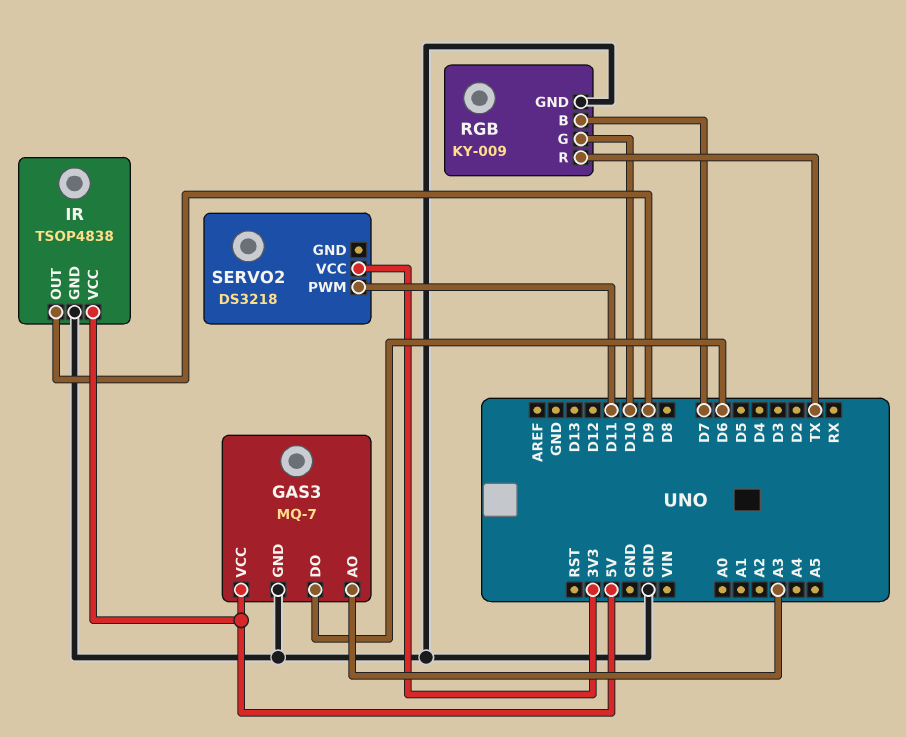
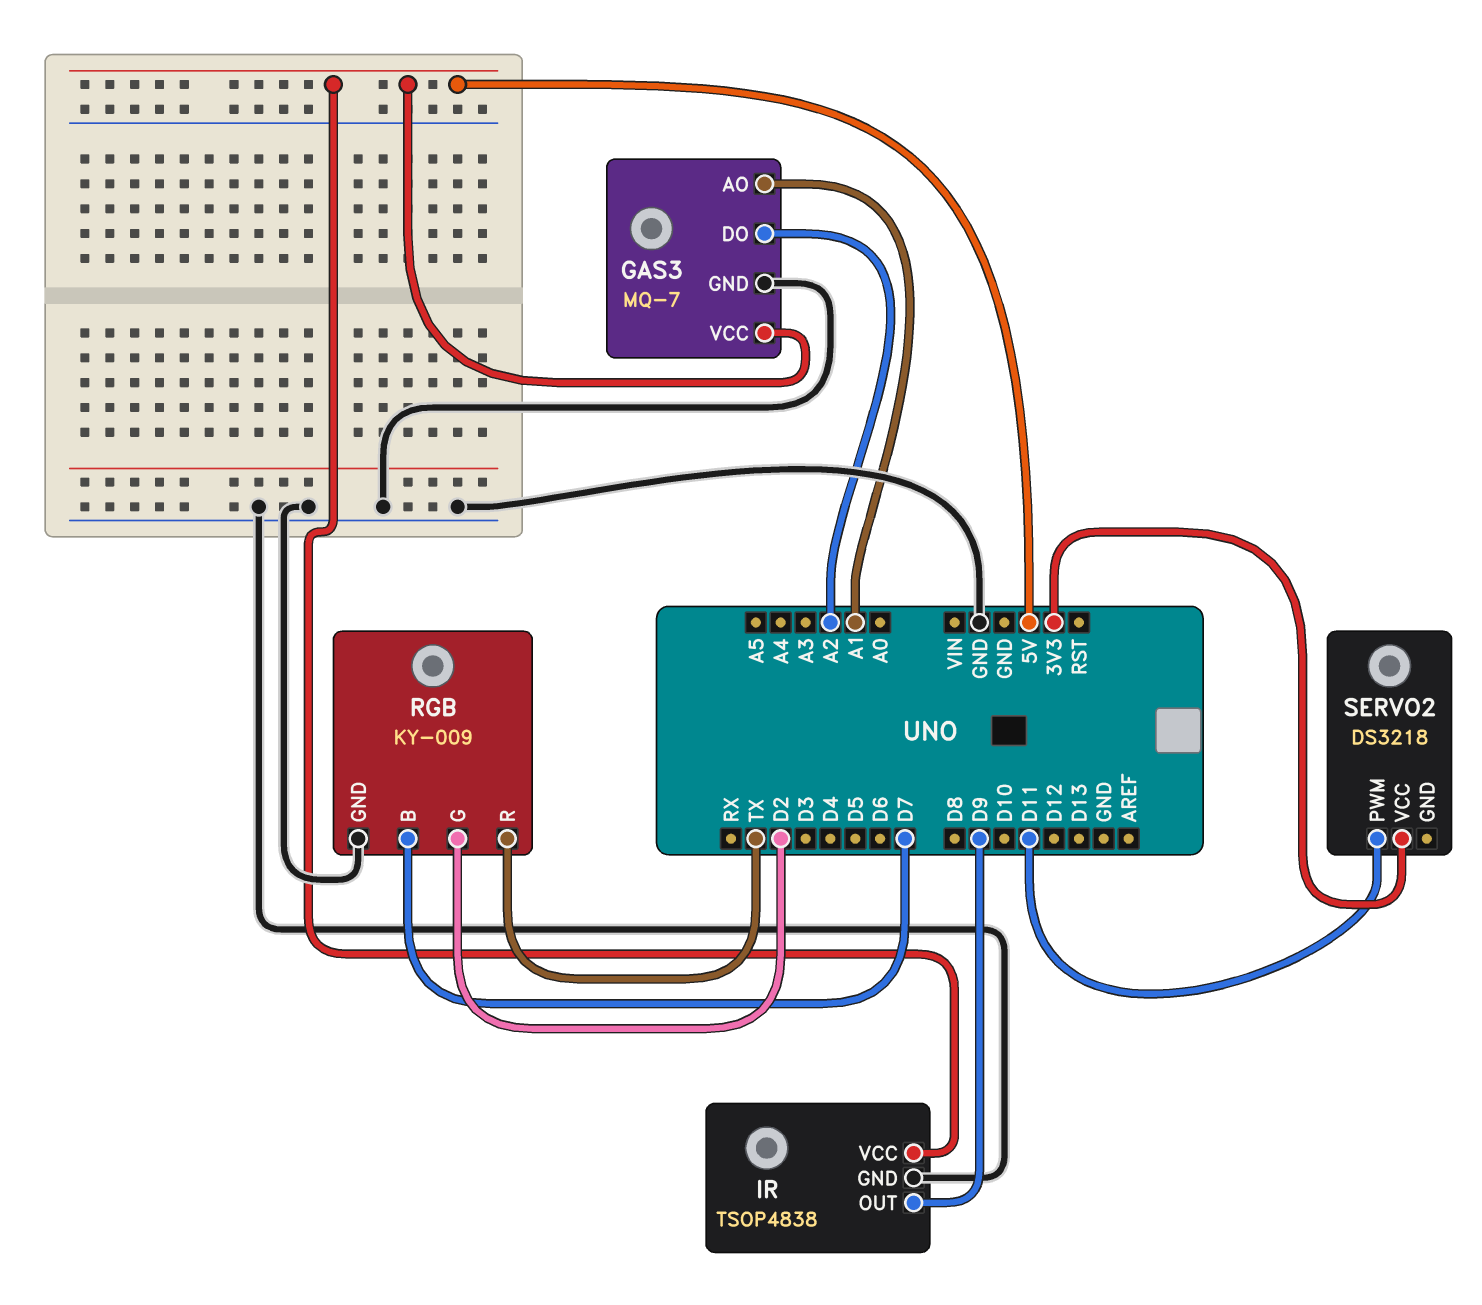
GAS3 pin AO: A3 -> A1
GAS3 pin DO: D6 -> A2
RGB pin G: D10 -> D2

